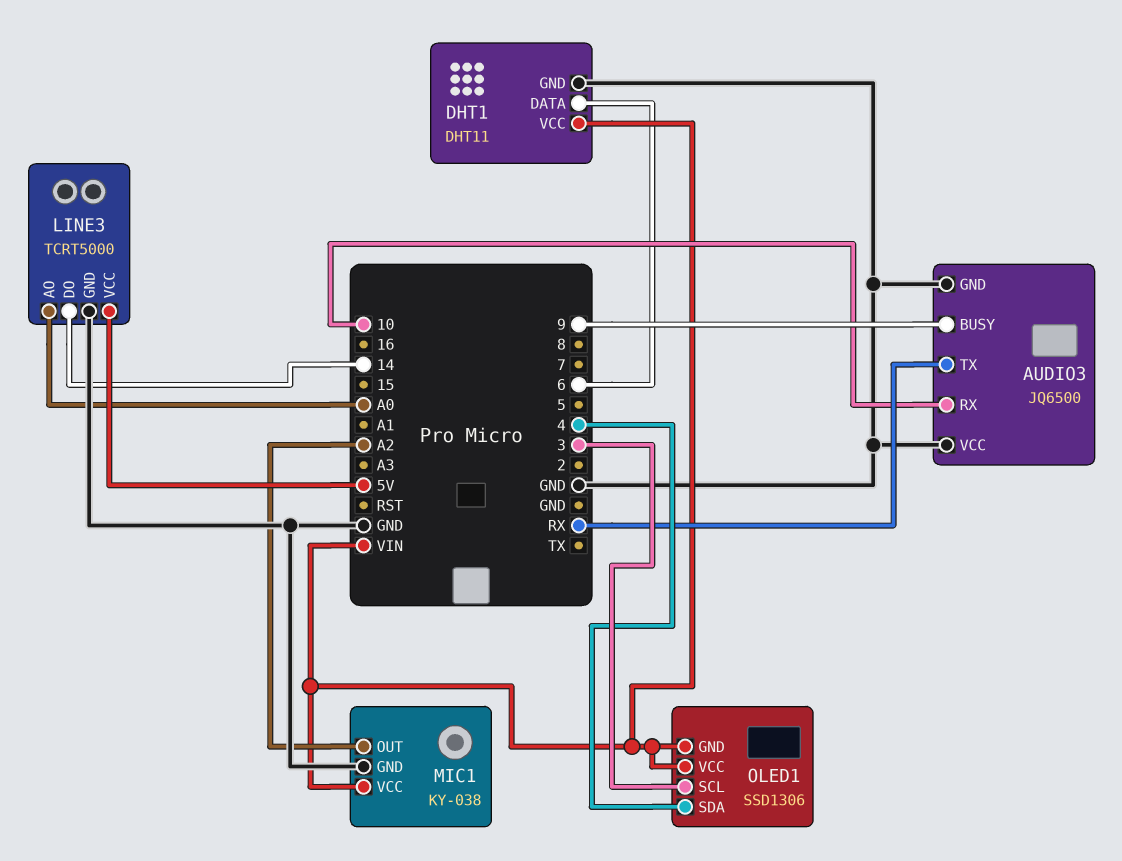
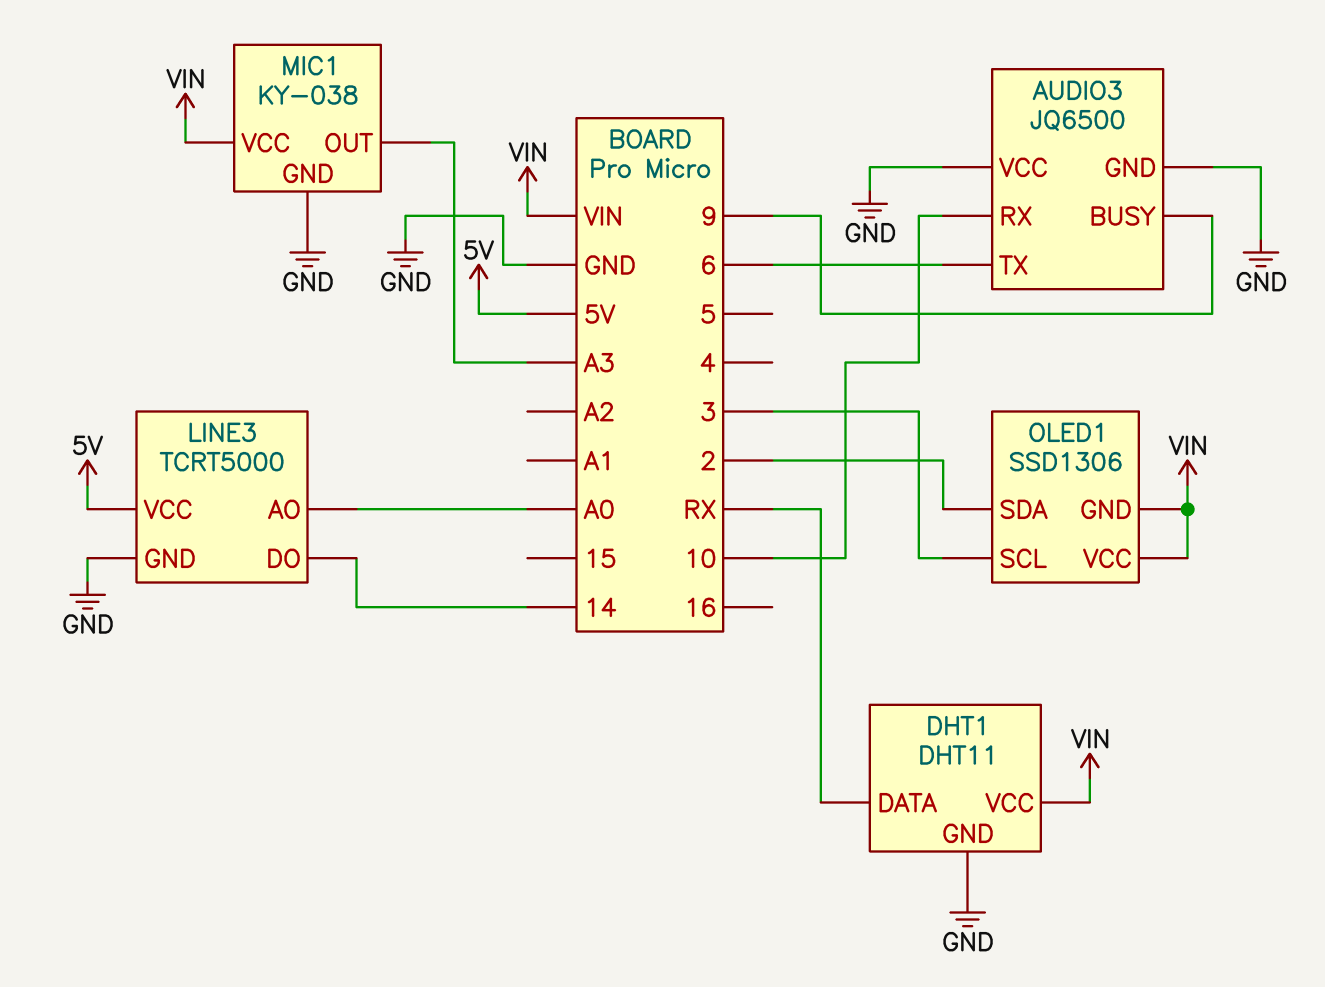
AUDIO3 pin TX: RX -> 6
DHT1 pin DATA: 6 -> RX
MIC1 pin OUT: A2 -> A3
OLED1 pin SDA: 4 -> 2

